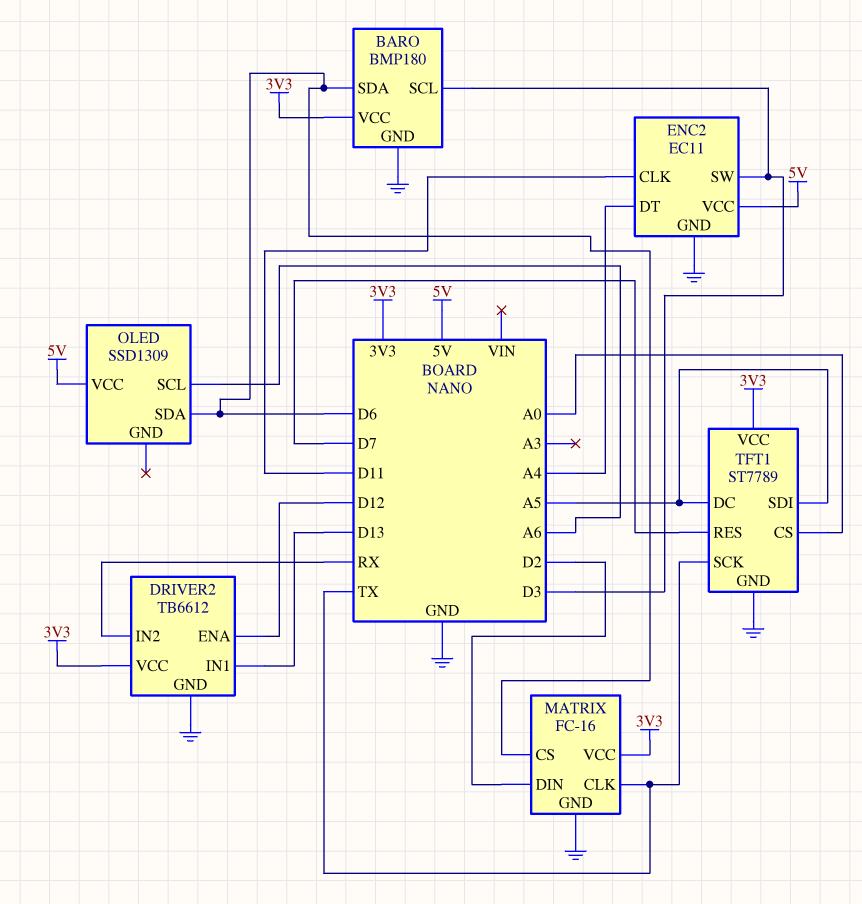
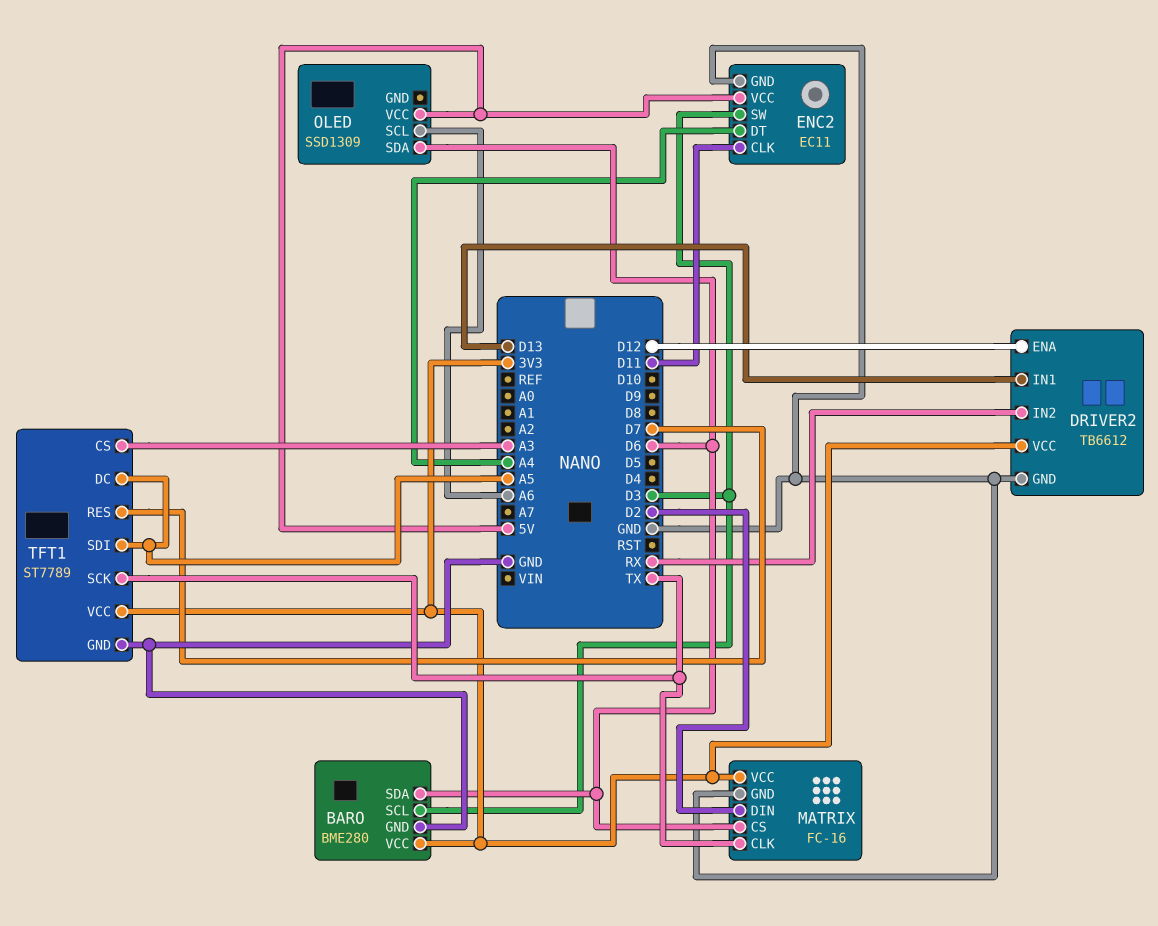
BARO: BMP180 -> BME280
TFT1 pin CS: A0 -> A3

